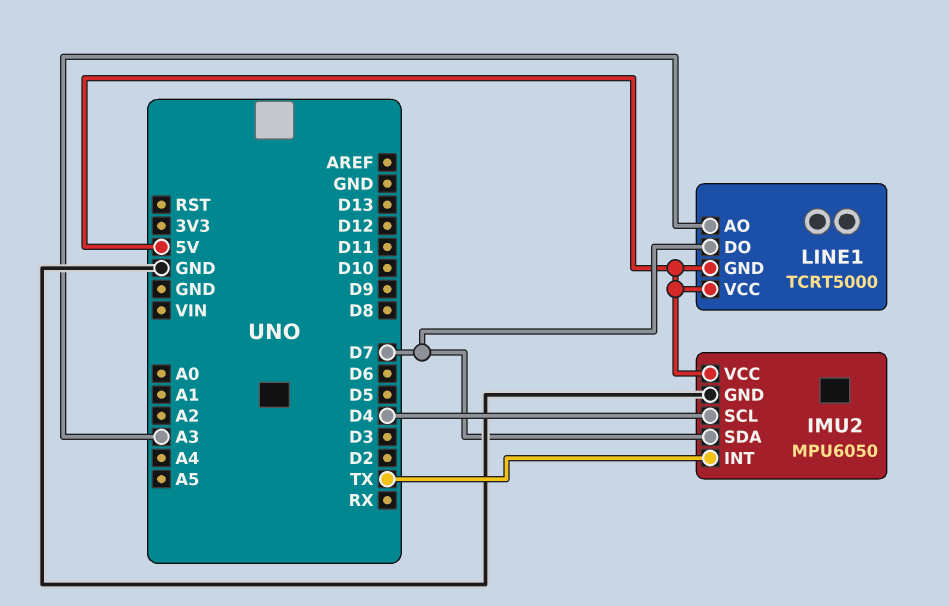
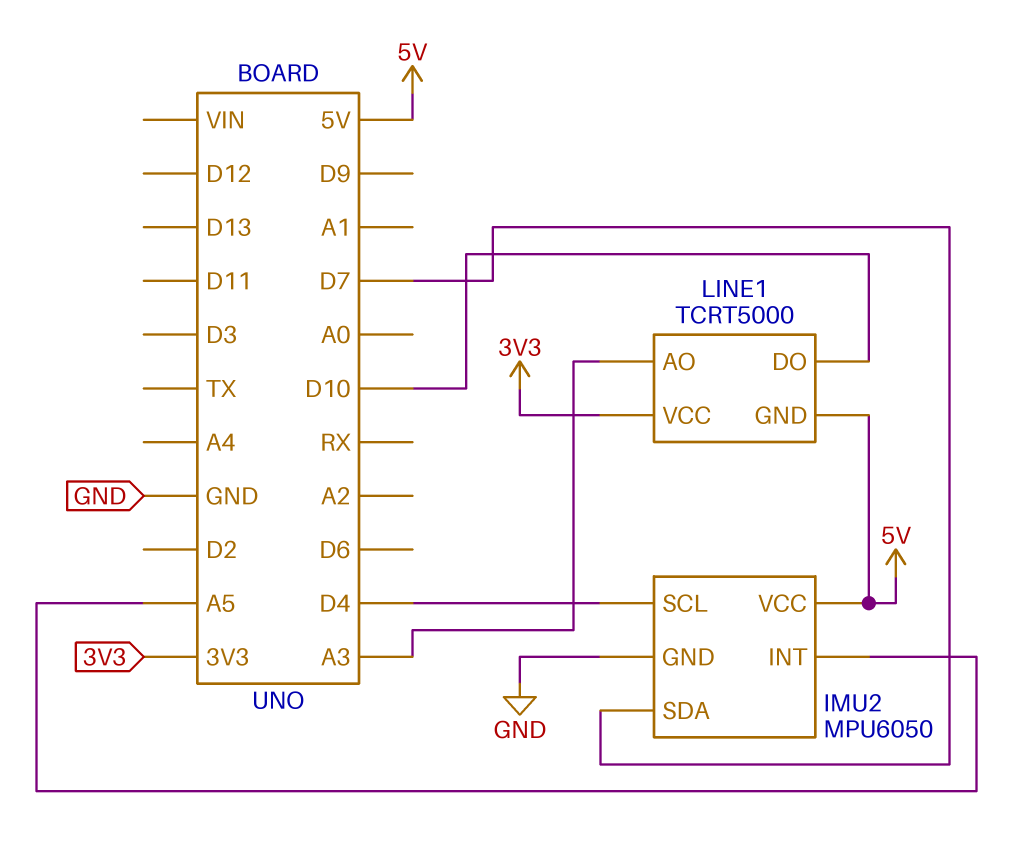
IMU2 pin INT: TX -> A5
LINE1 pin DO: D7 -> D10
LINE1 pin VCC: 5V -> 3V3

